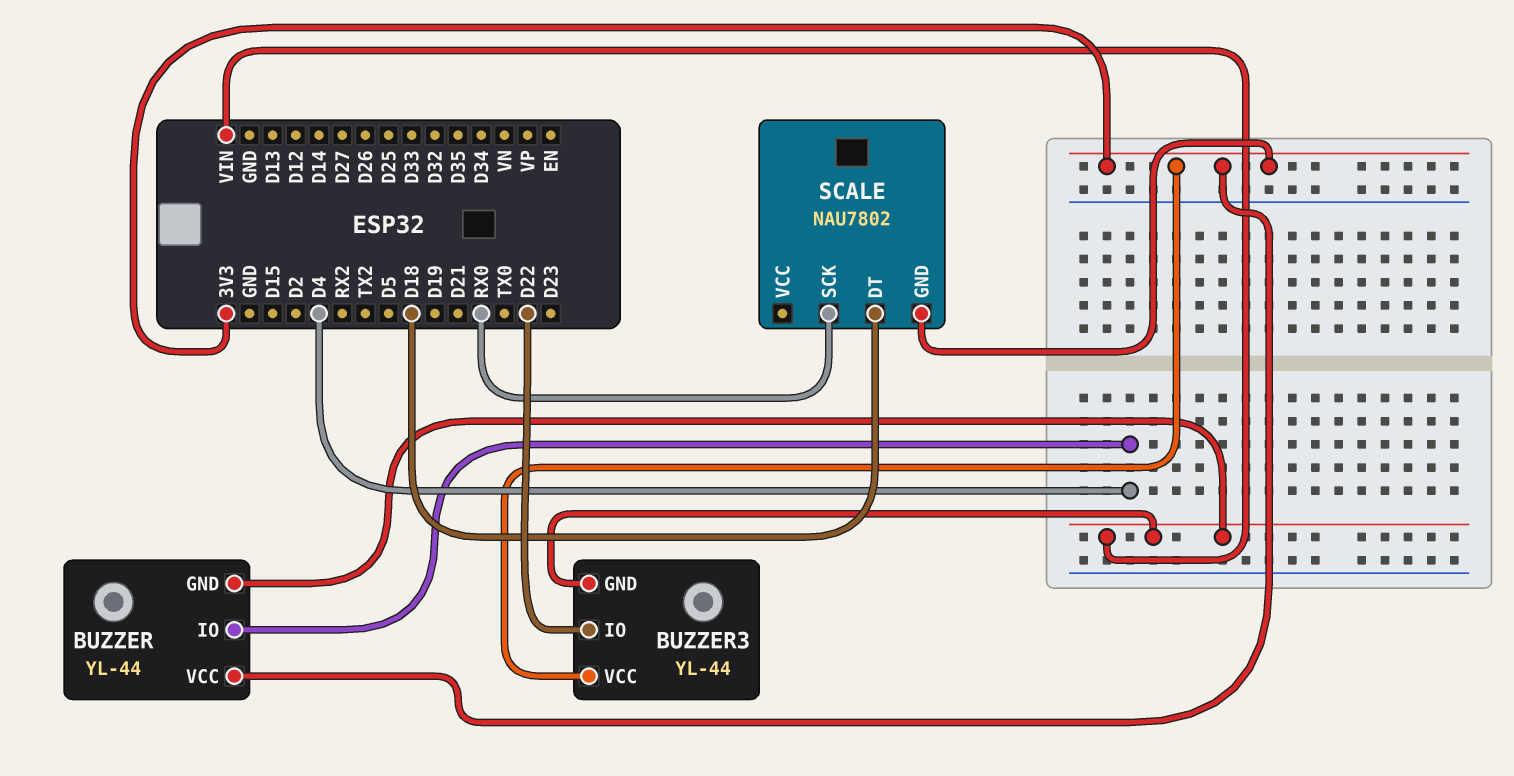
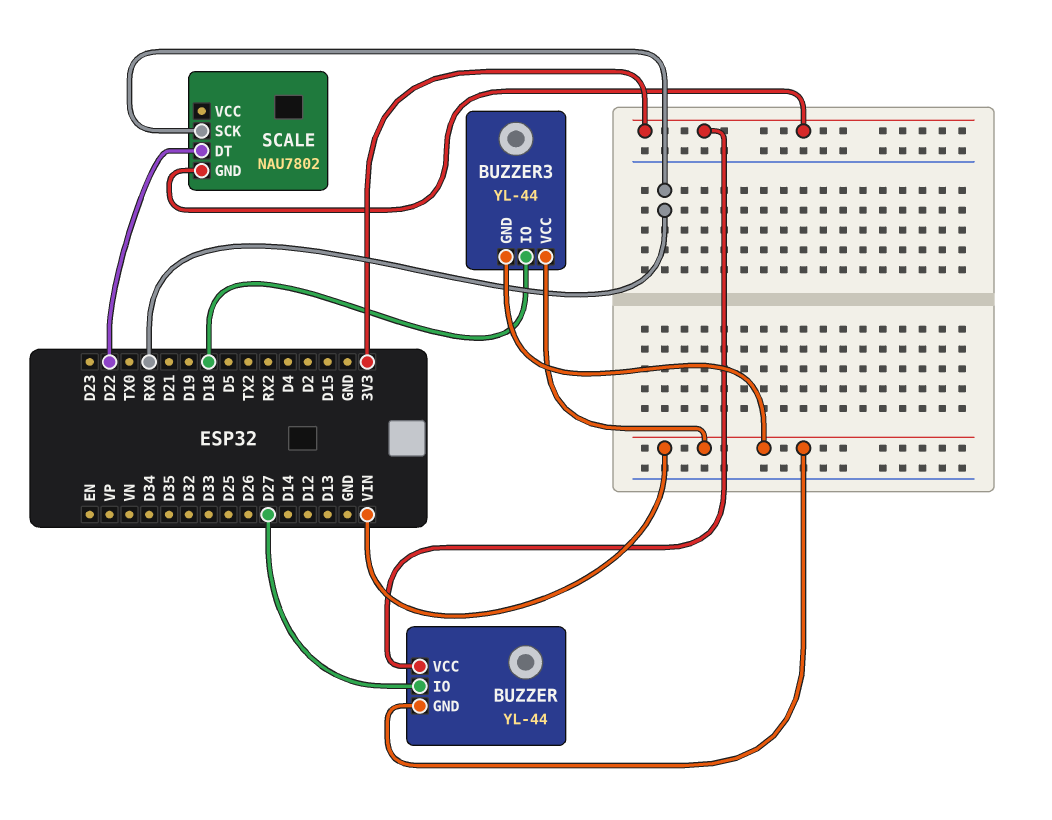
BUZZER pin IO: D4 -> D27
BUZZER3 pin IO: D22 -> D18
BUZZER3 pin VCC: 3V3 -> VIN
SCALE pin DT: D18 -> D22

